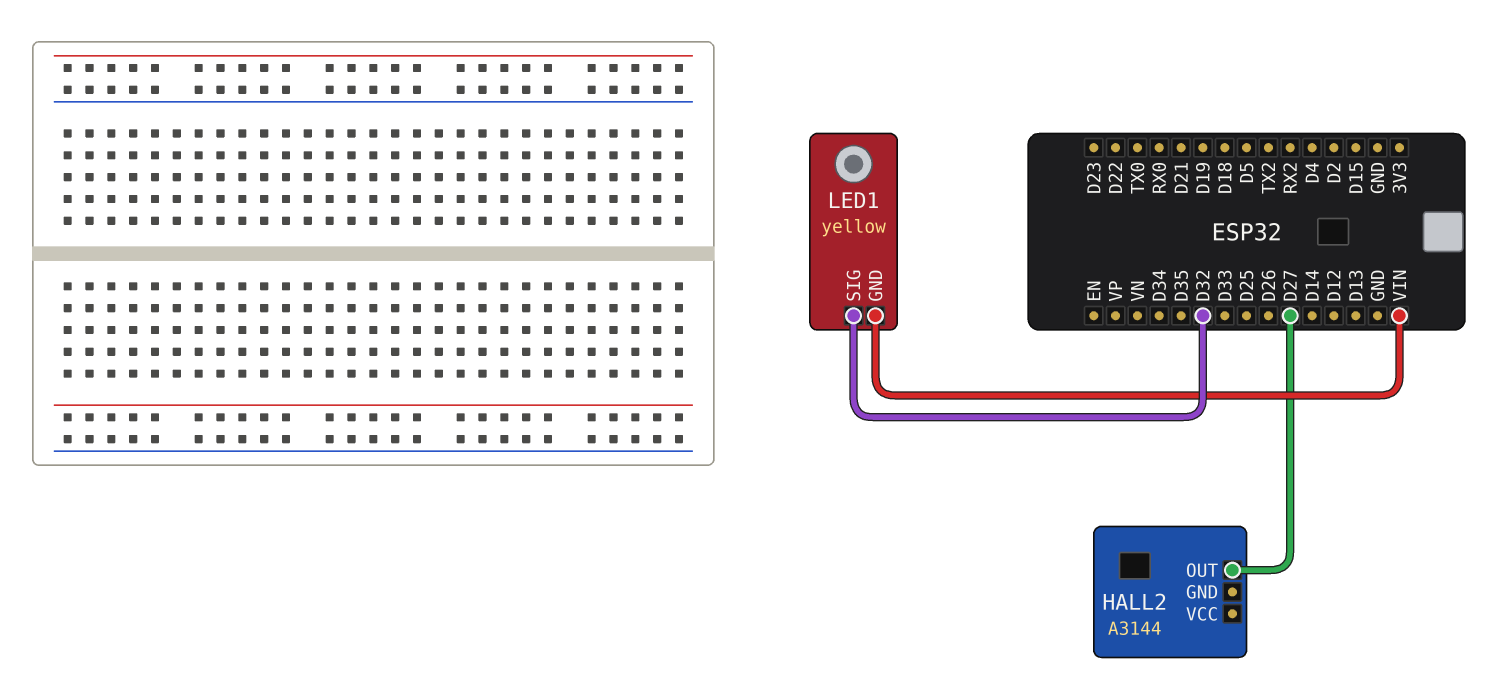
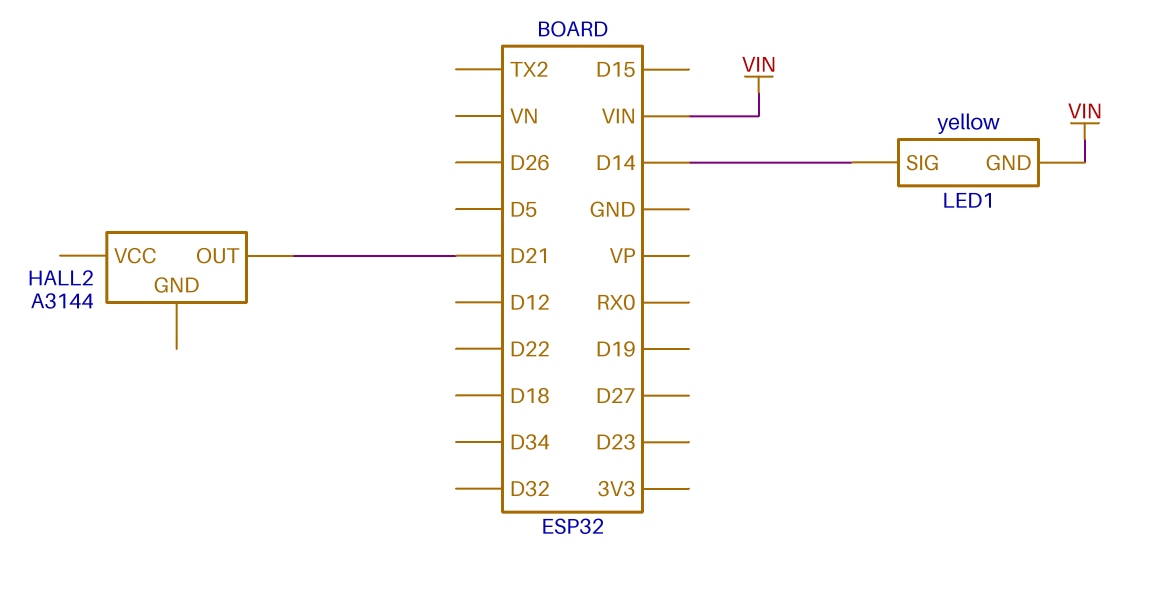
HALL2 pin OUT: D27 -> D21
LED1 pin SIG: D32 -> D14

